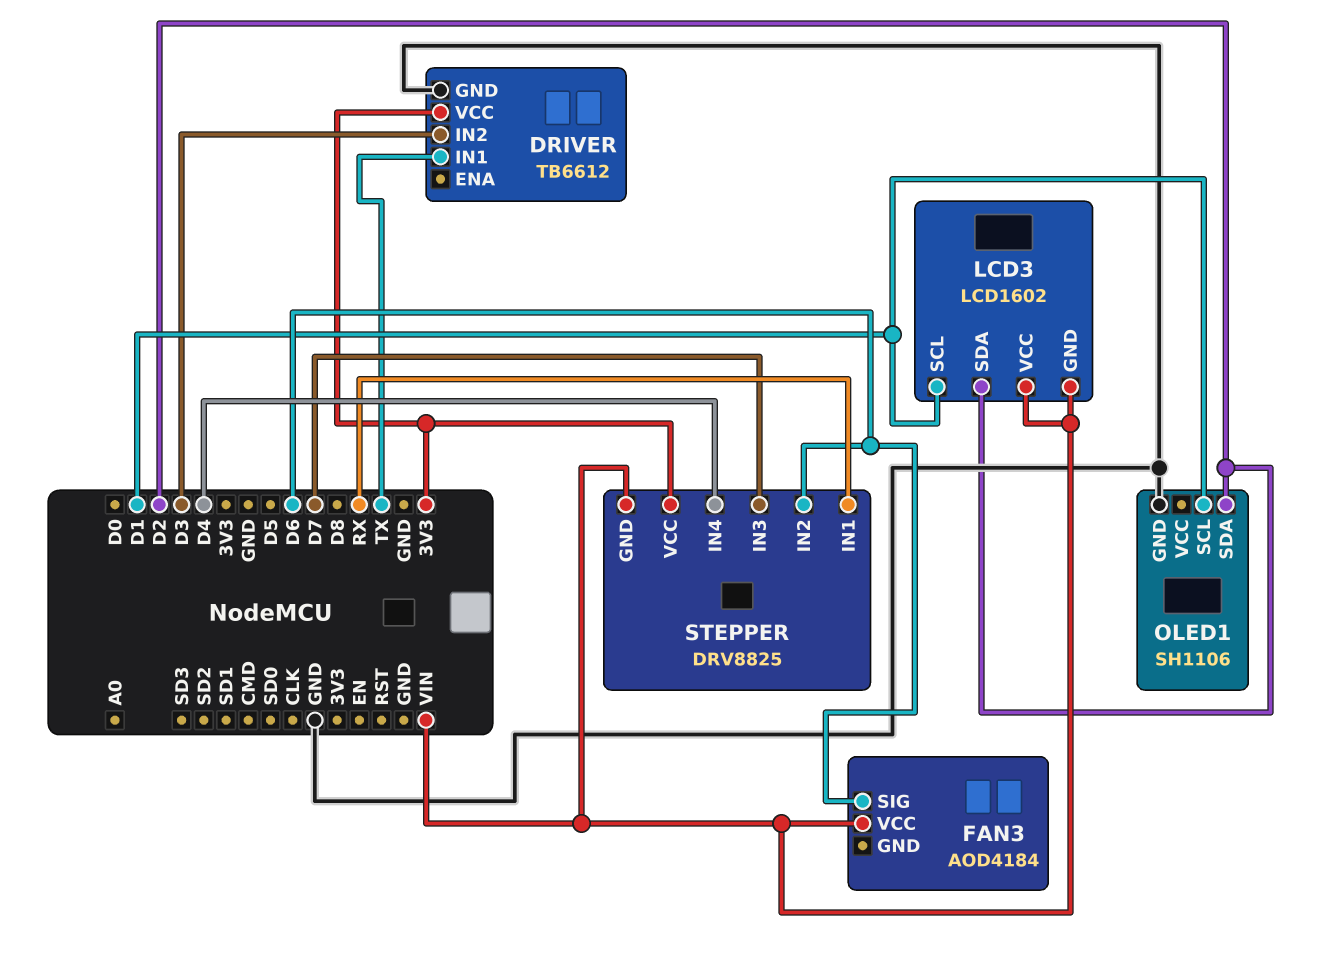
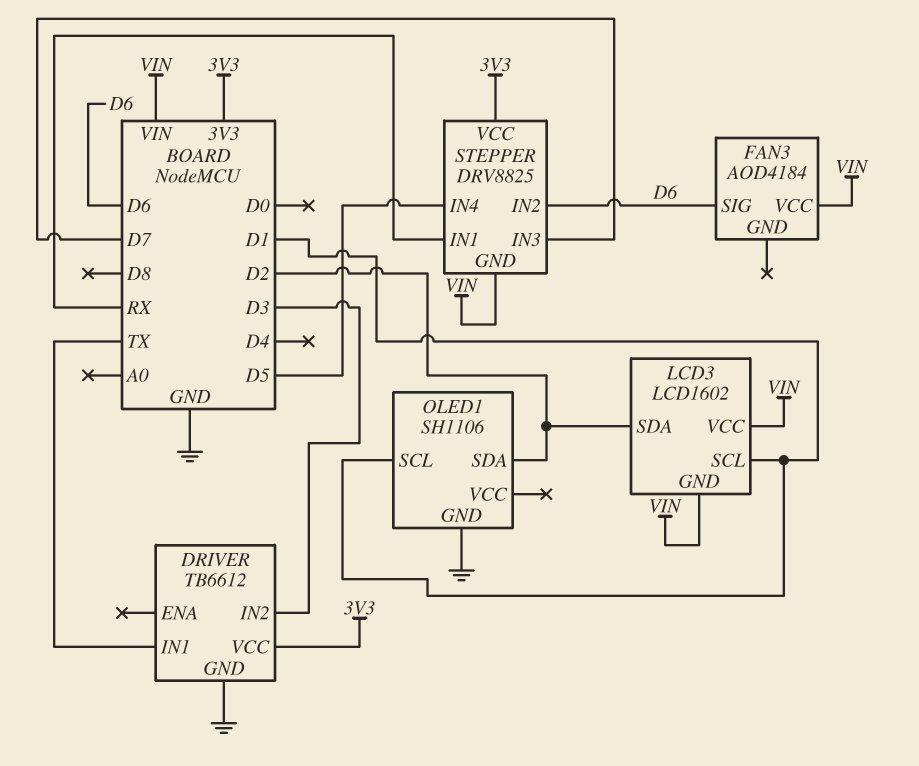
STEPPER pin IN4: D4 -> D5

